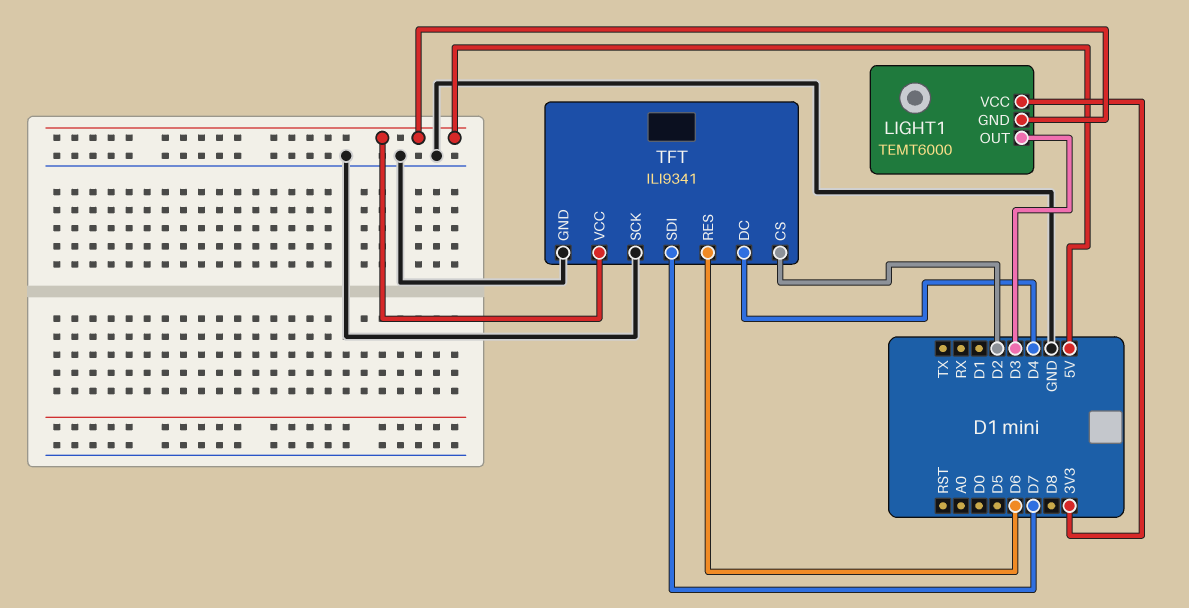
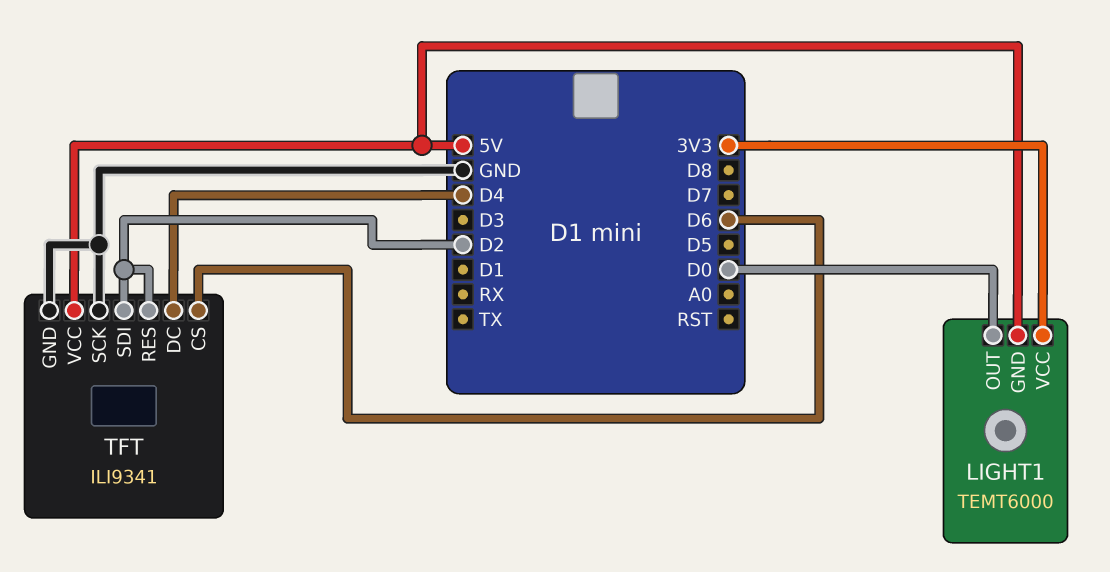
LIGHT1 pin OUT: D3 -> D0
TFT pin CS: D2 -> D6
TFT pin RES: D6 -> D2
TFT pin SDI: D7 -> D2

